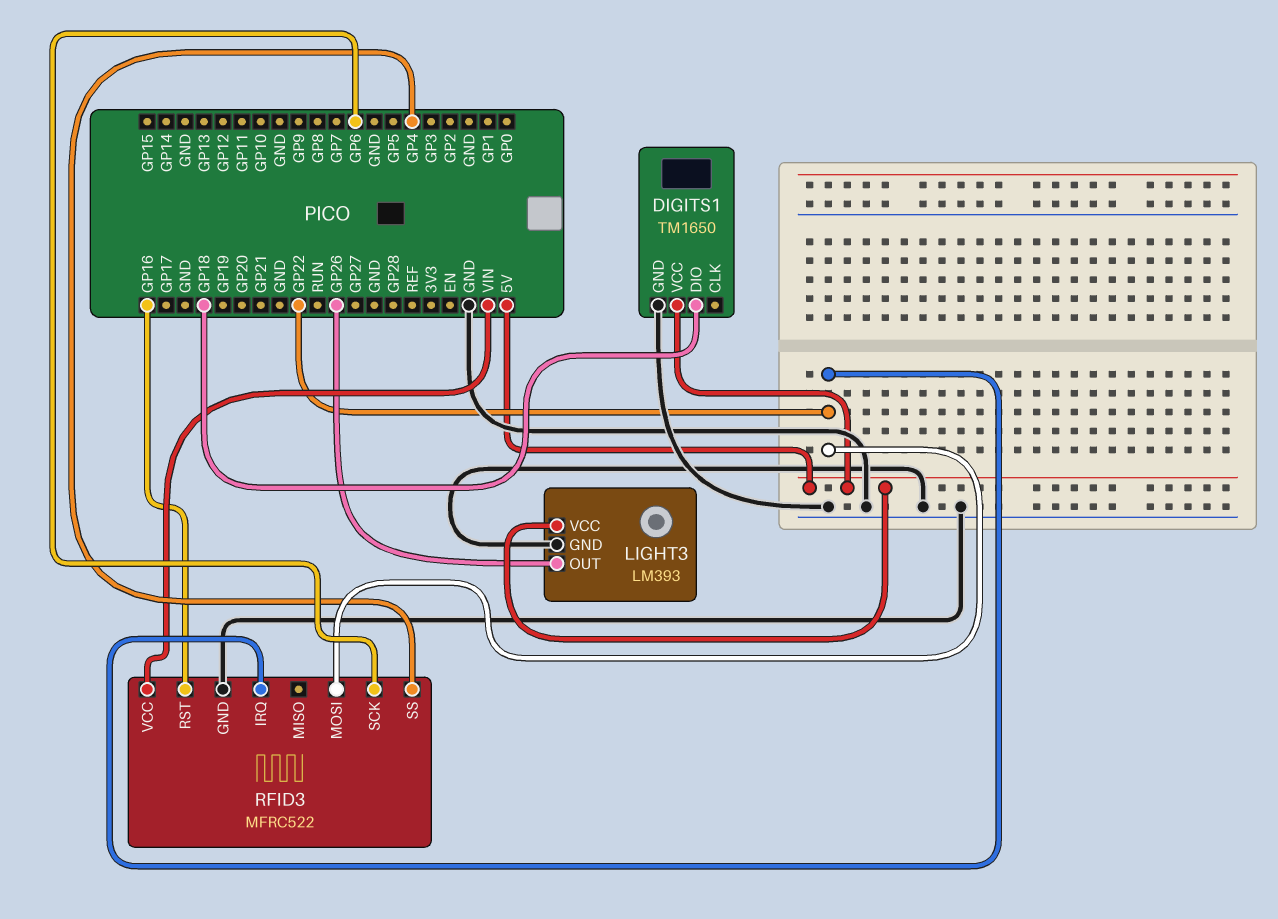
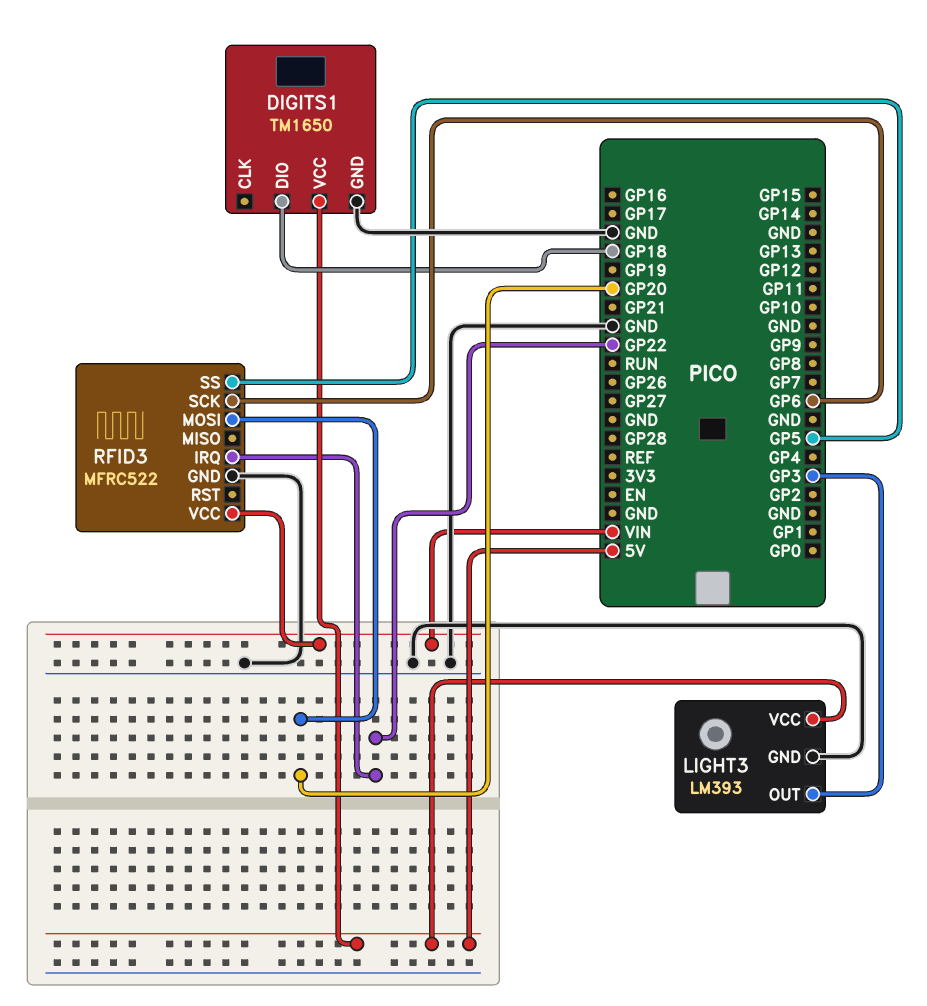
LIGHT3 pin OUT: GP26 -> GP3
RFID3 pin MOSI: GP22 -> GP20
RFID3 pin RST: GP16 -> none
RFID3 pin SS: GP4 -> GP5

